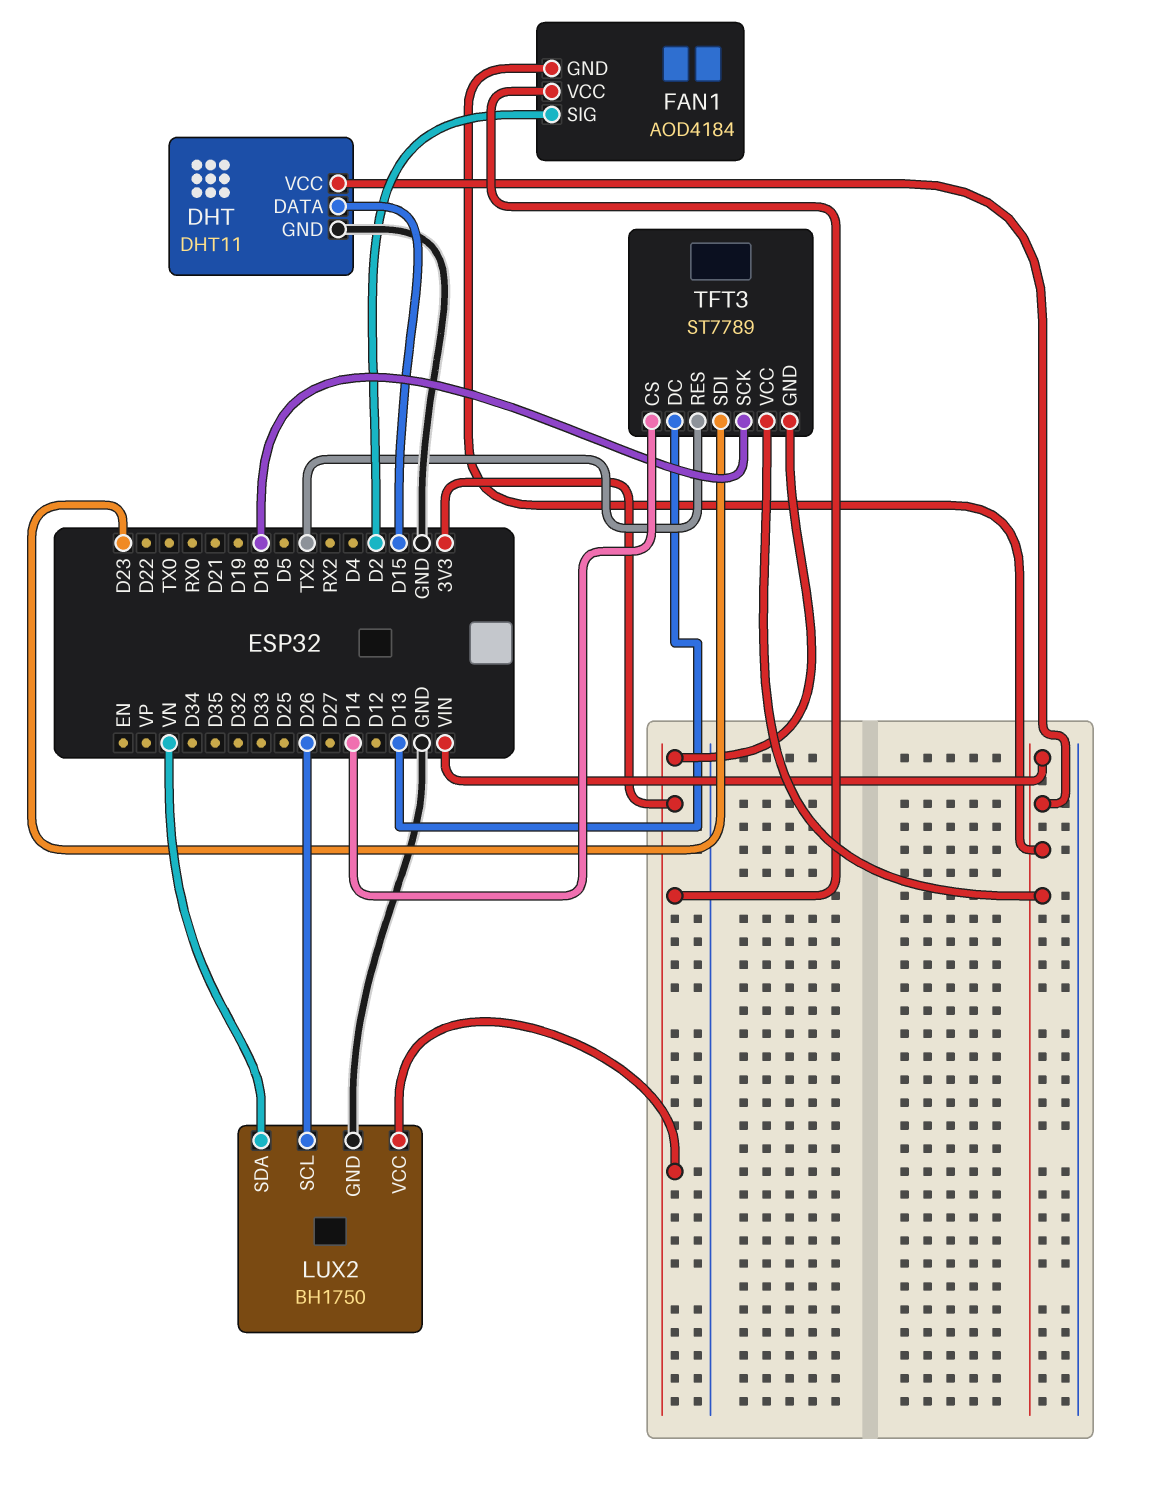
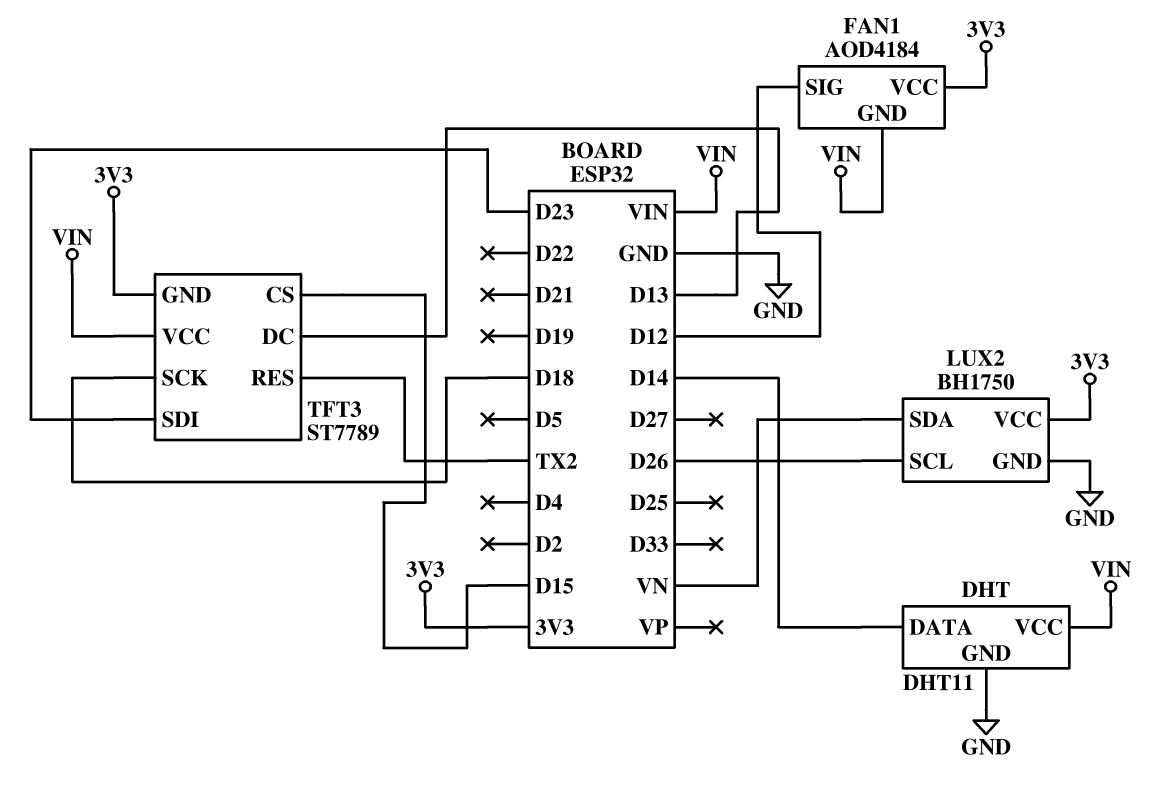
DHT pin DATA: D15 -> D14
FAN1 pin SIG: D2 -> D12
TFT3 pin CS: D14 -> D15

